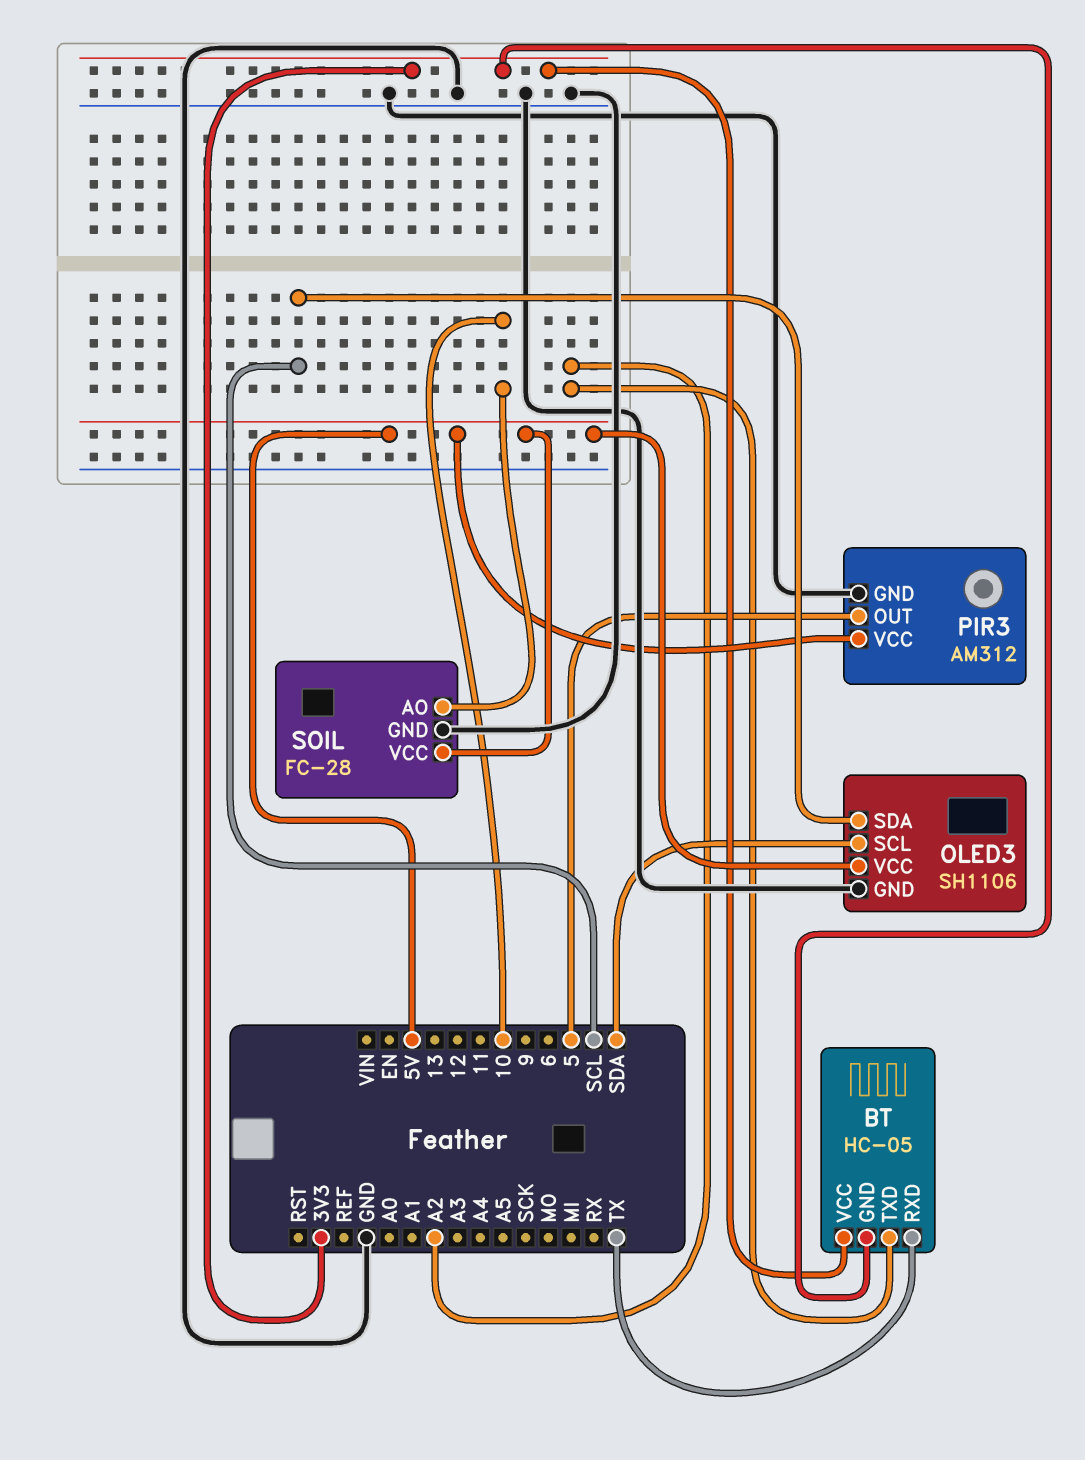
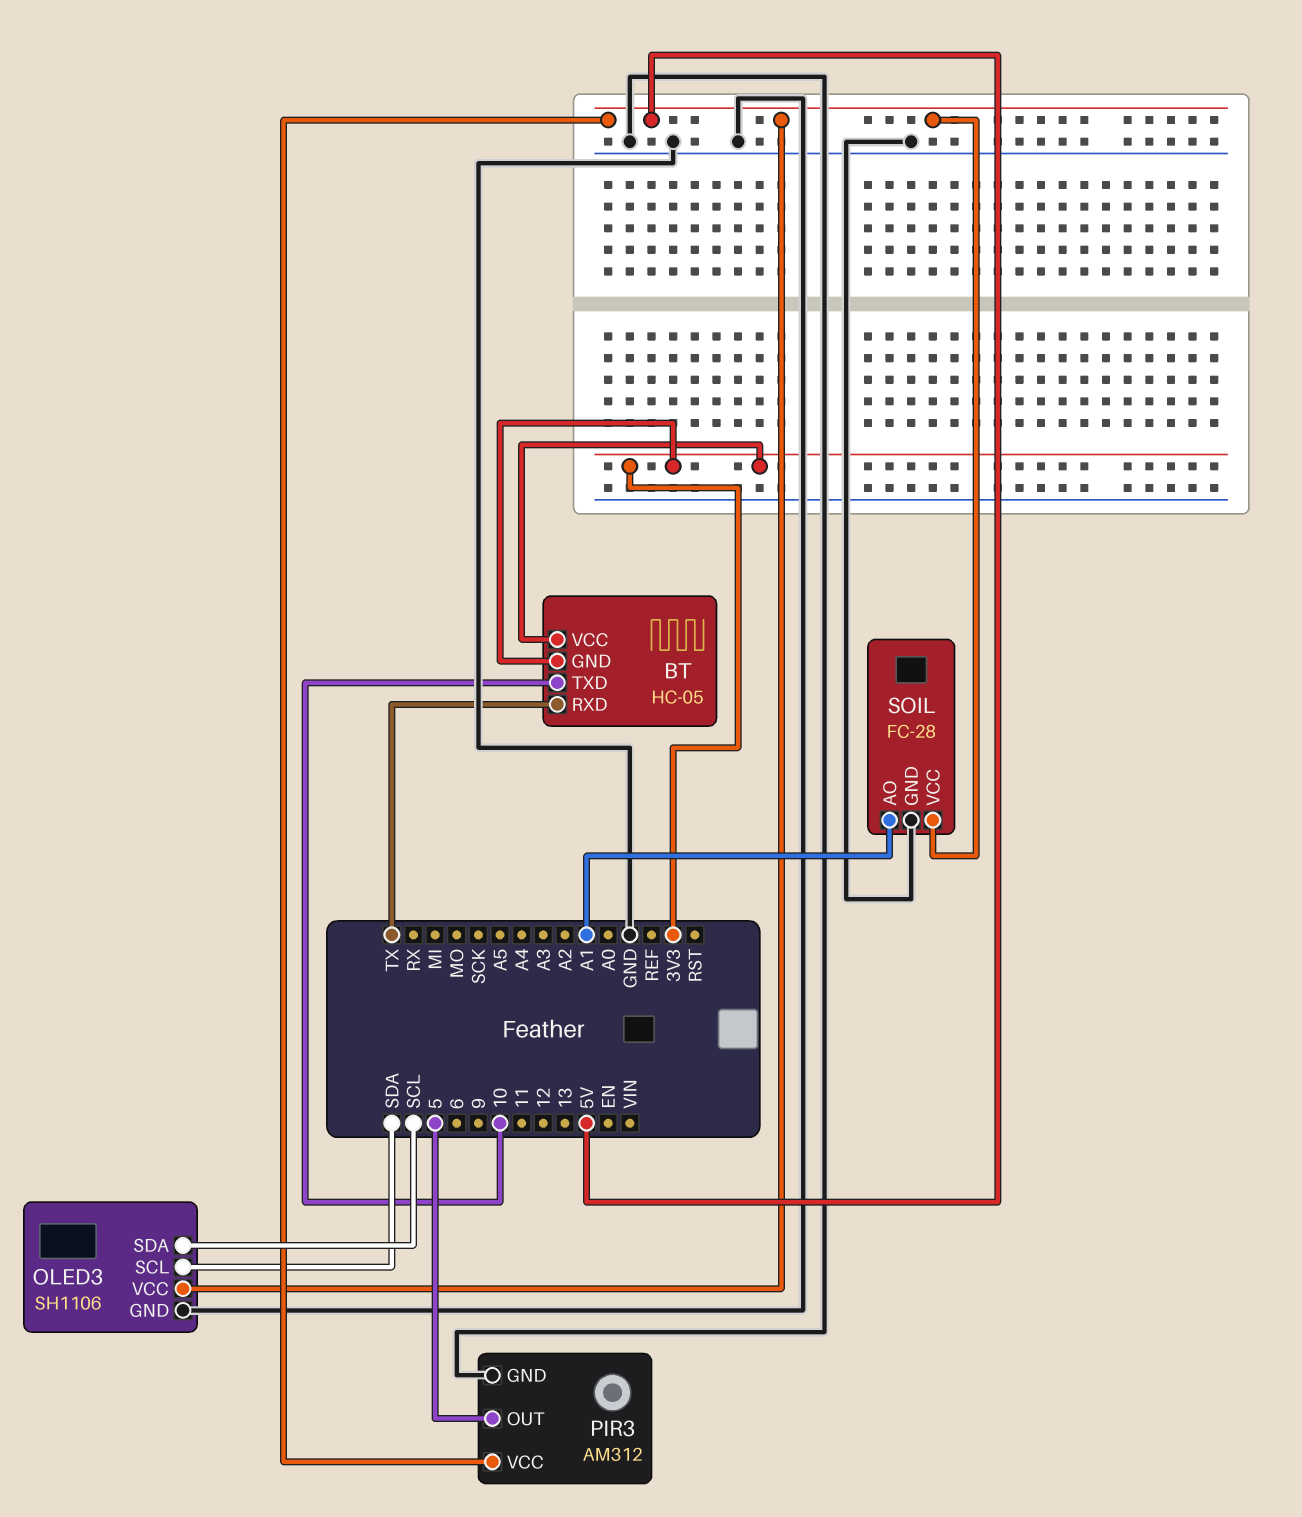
BT pin TXD: A2 -> 10
SOIL pin AO: 10 -> A1

